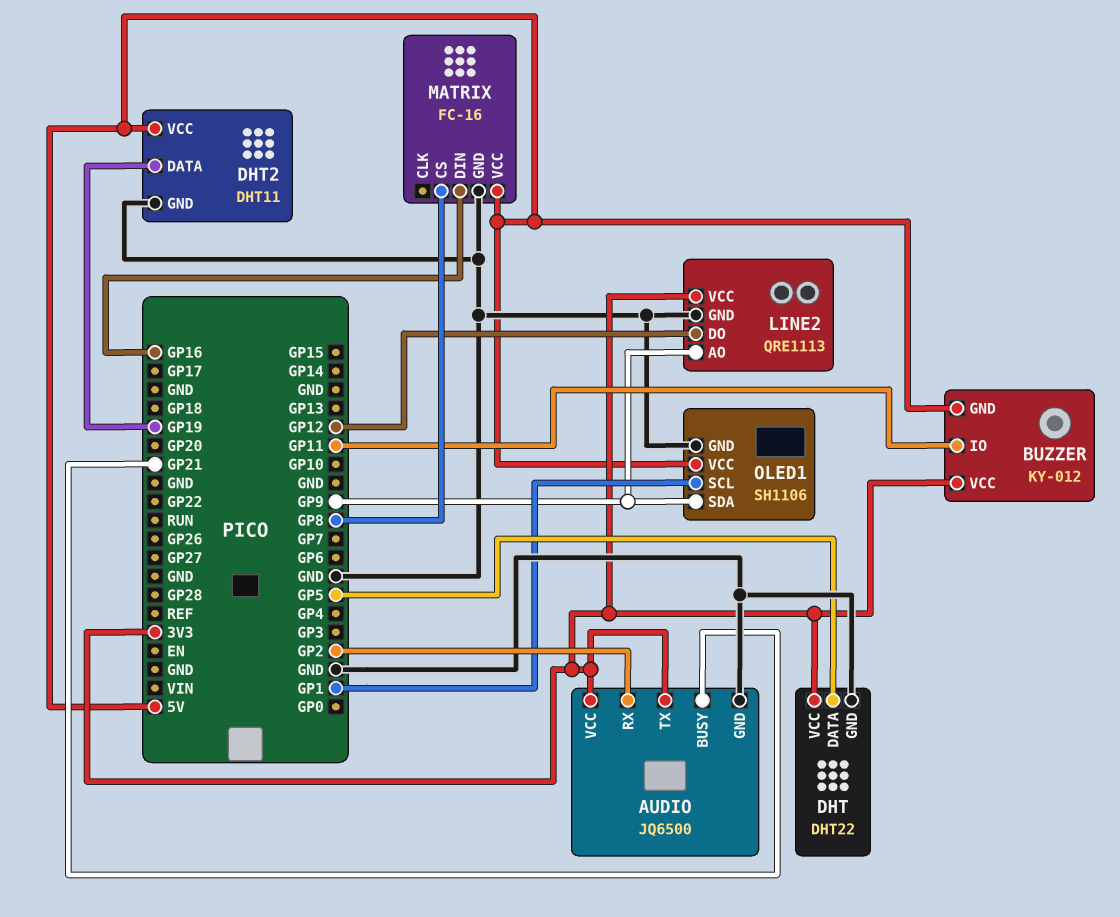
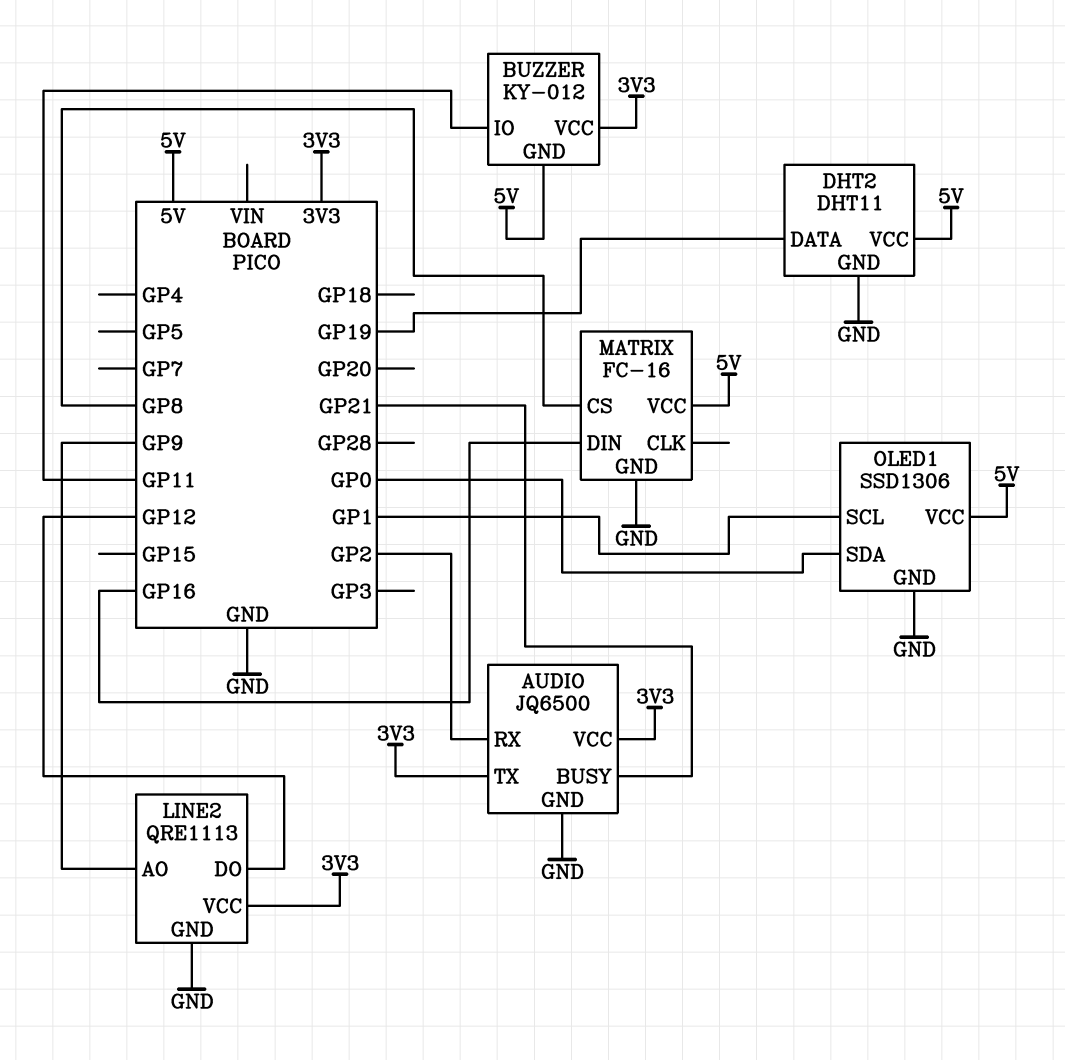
DHT: DHT22 -> none
DHT pin DATA: GP5 -> none
DHT pin GND: GND -> none
DHT pin VCC: 3V3 -> none
OLED1: SH1106 -> SSD1306
OLED1 pin SDA: GP9 -> GP0

